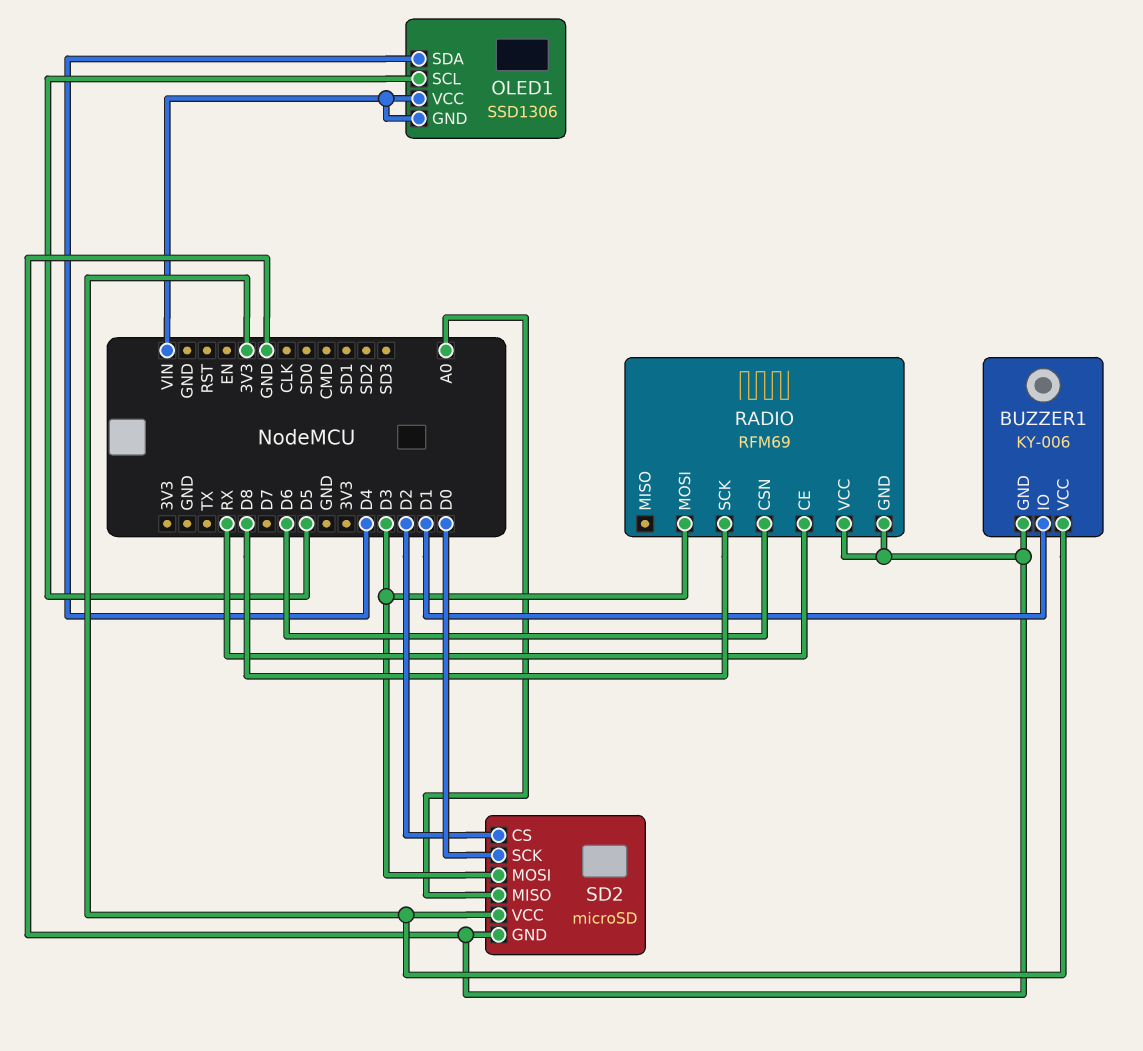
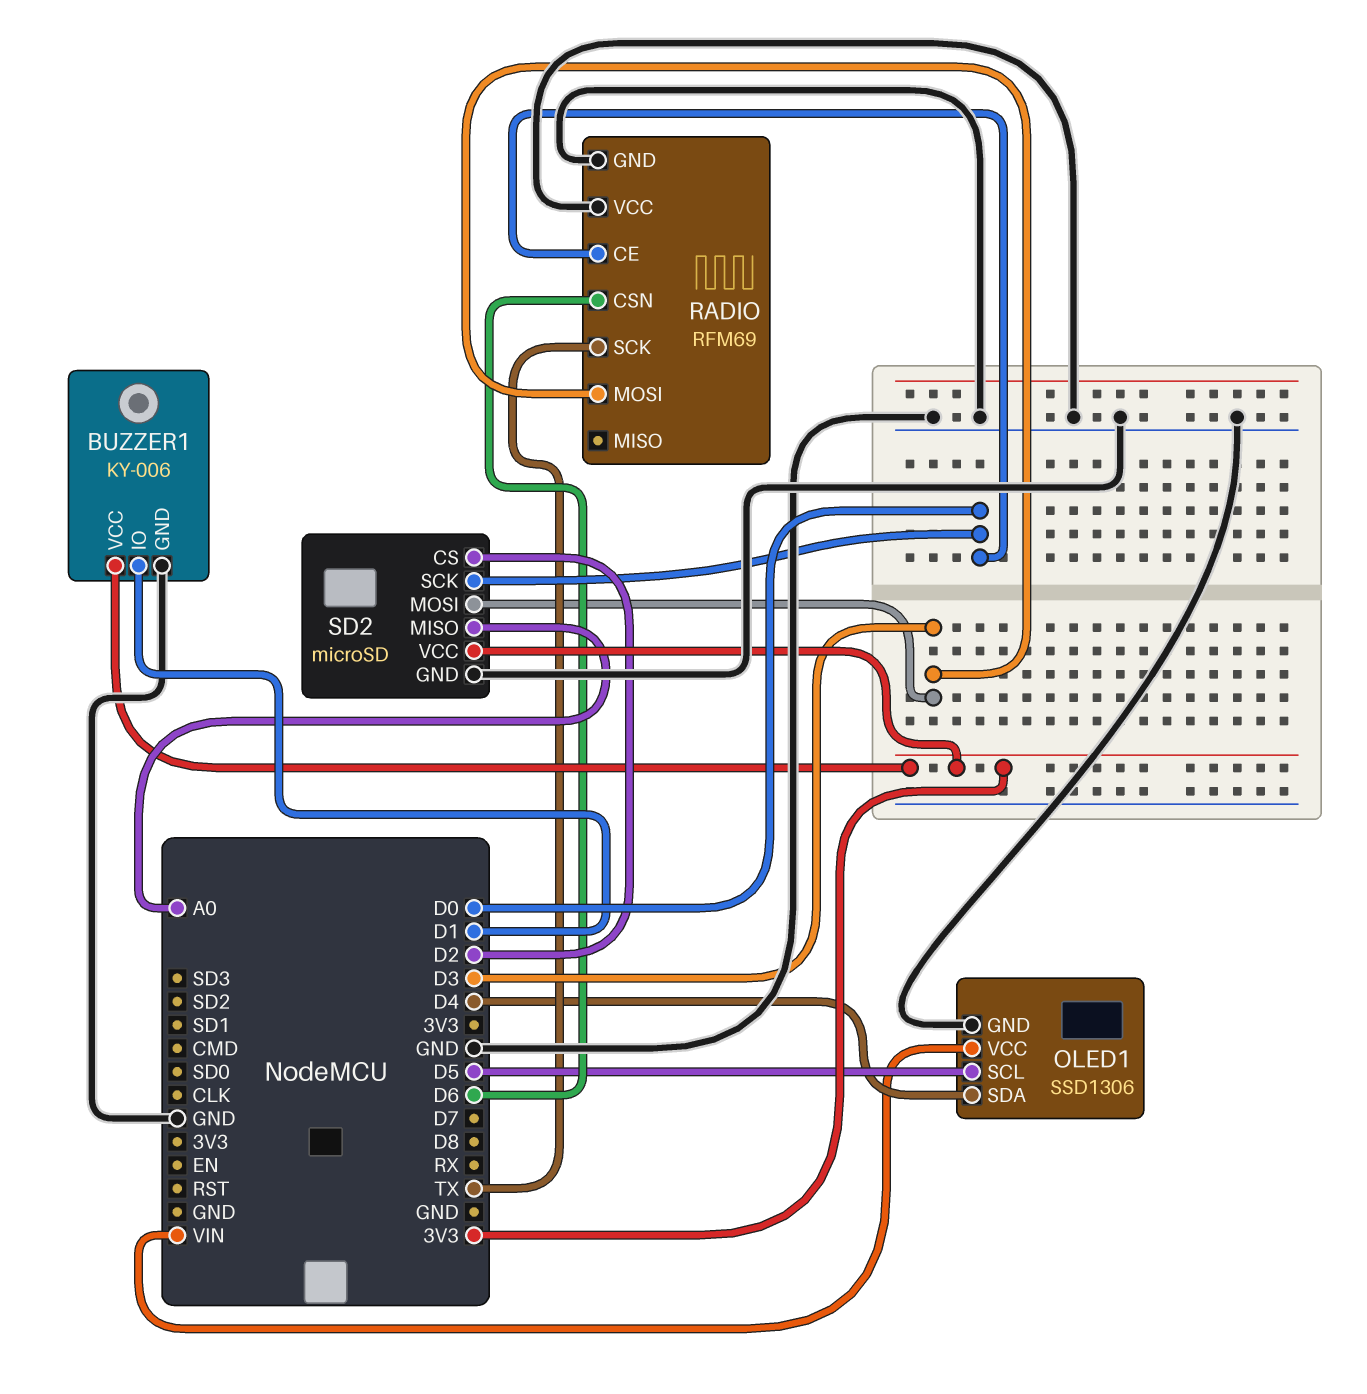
OLED1 pin GND: VIN -> GND
RADIO pin CE: RX -> D0
RADIO pin SCK: D8 -> TX

